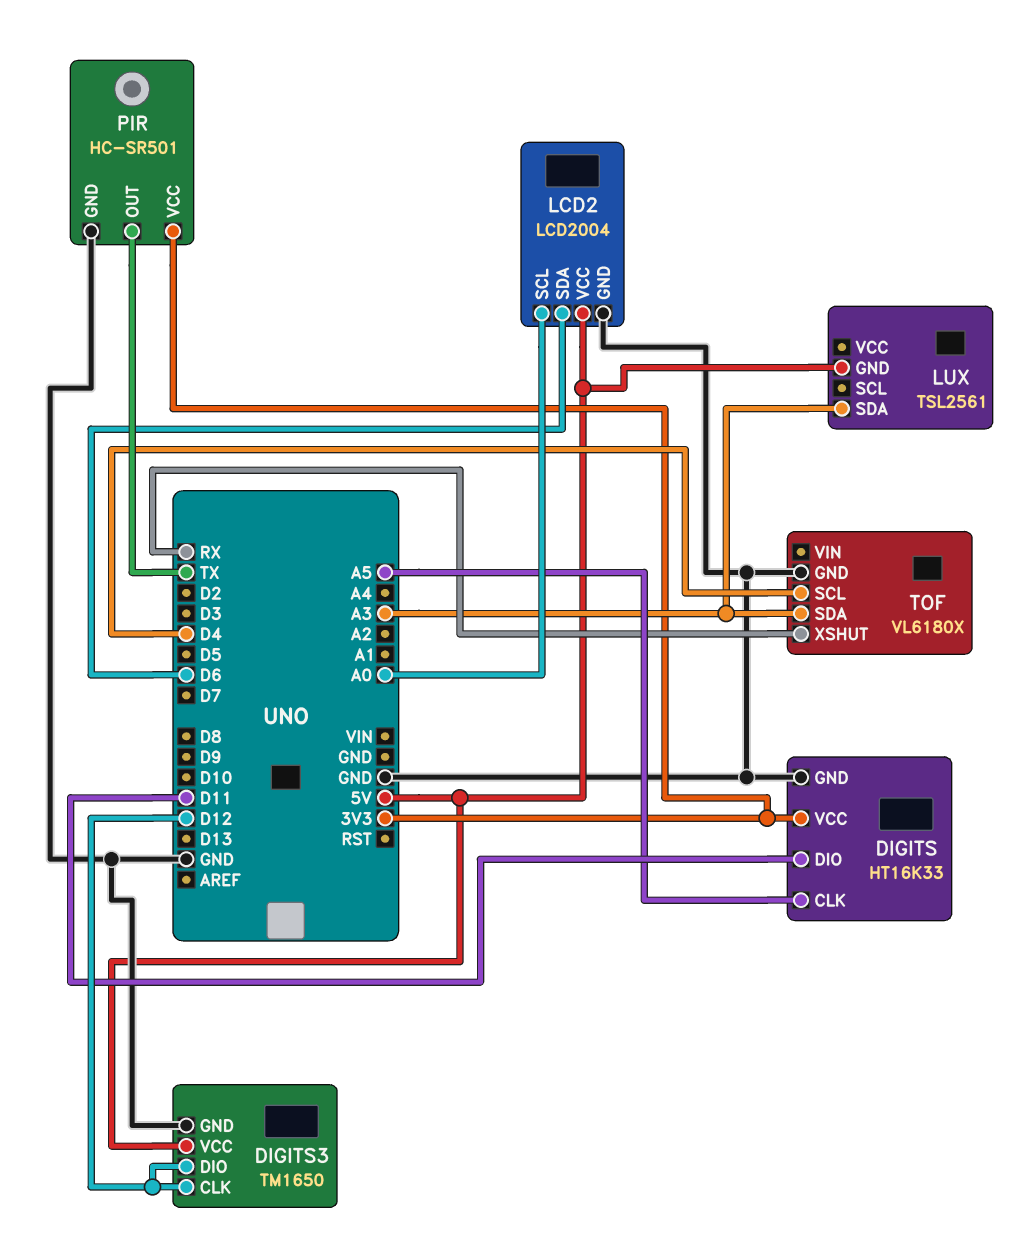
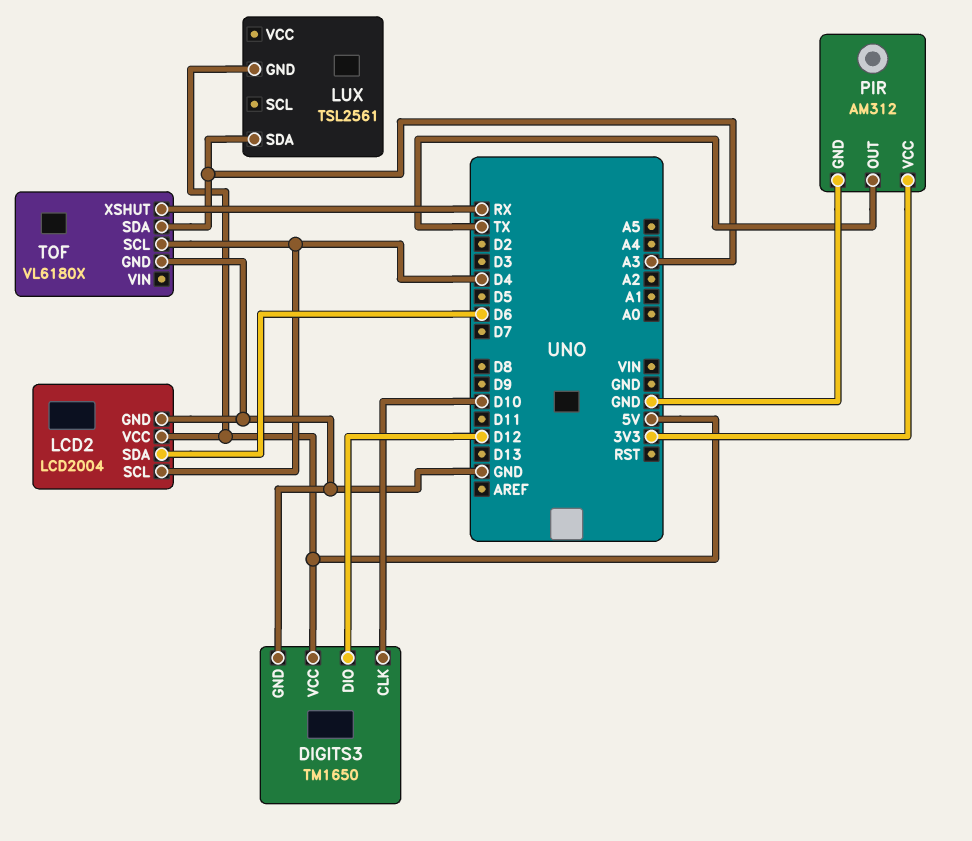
DIGITS: HT16K33 -> none
DIGITS pin CLK: A5 -> none
DIGITS pin DIO: D11 -> none
DIGITS pin GND: GND -> none
DIGITS pin VCC: 3V3 -> none
DIGITS3 pin CLK: D12 -> D10
LCD2 pin SCL: A0 -> D4
PIR: HC-SR501 -> AM312

